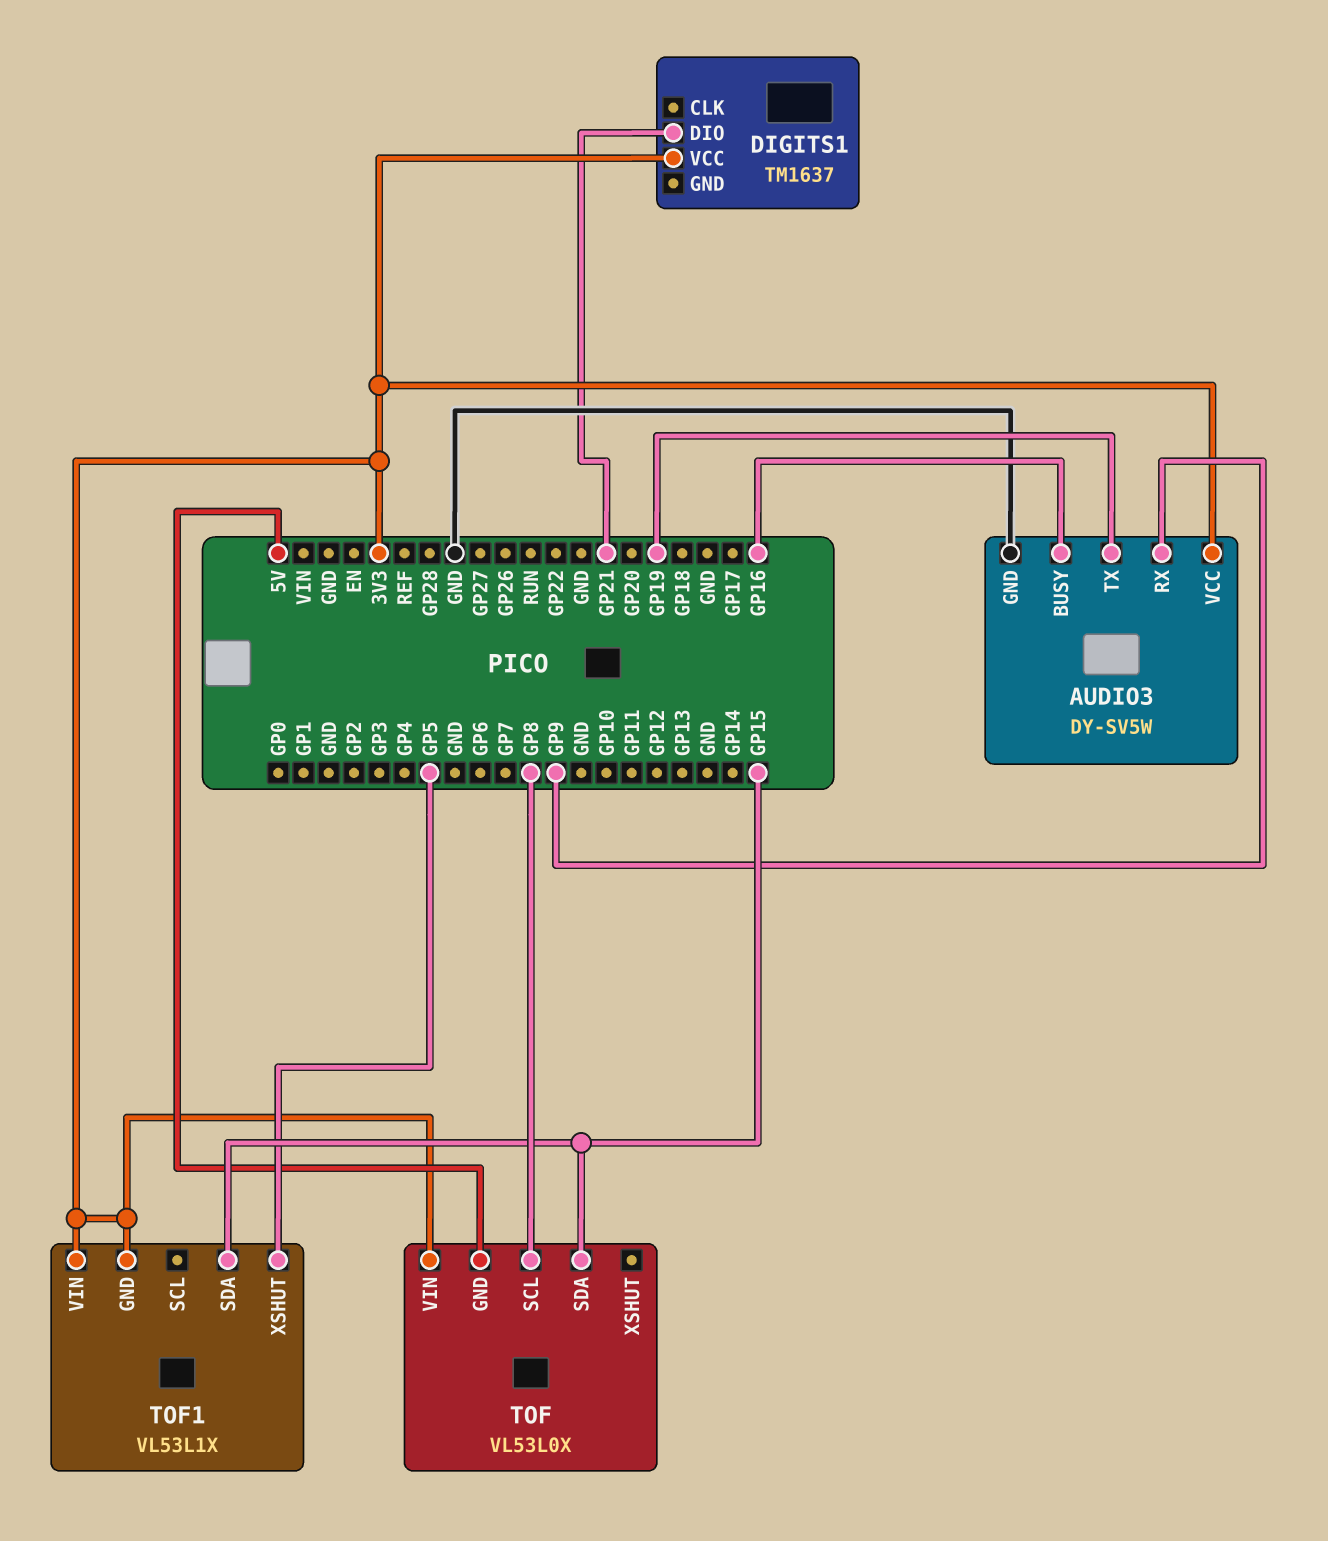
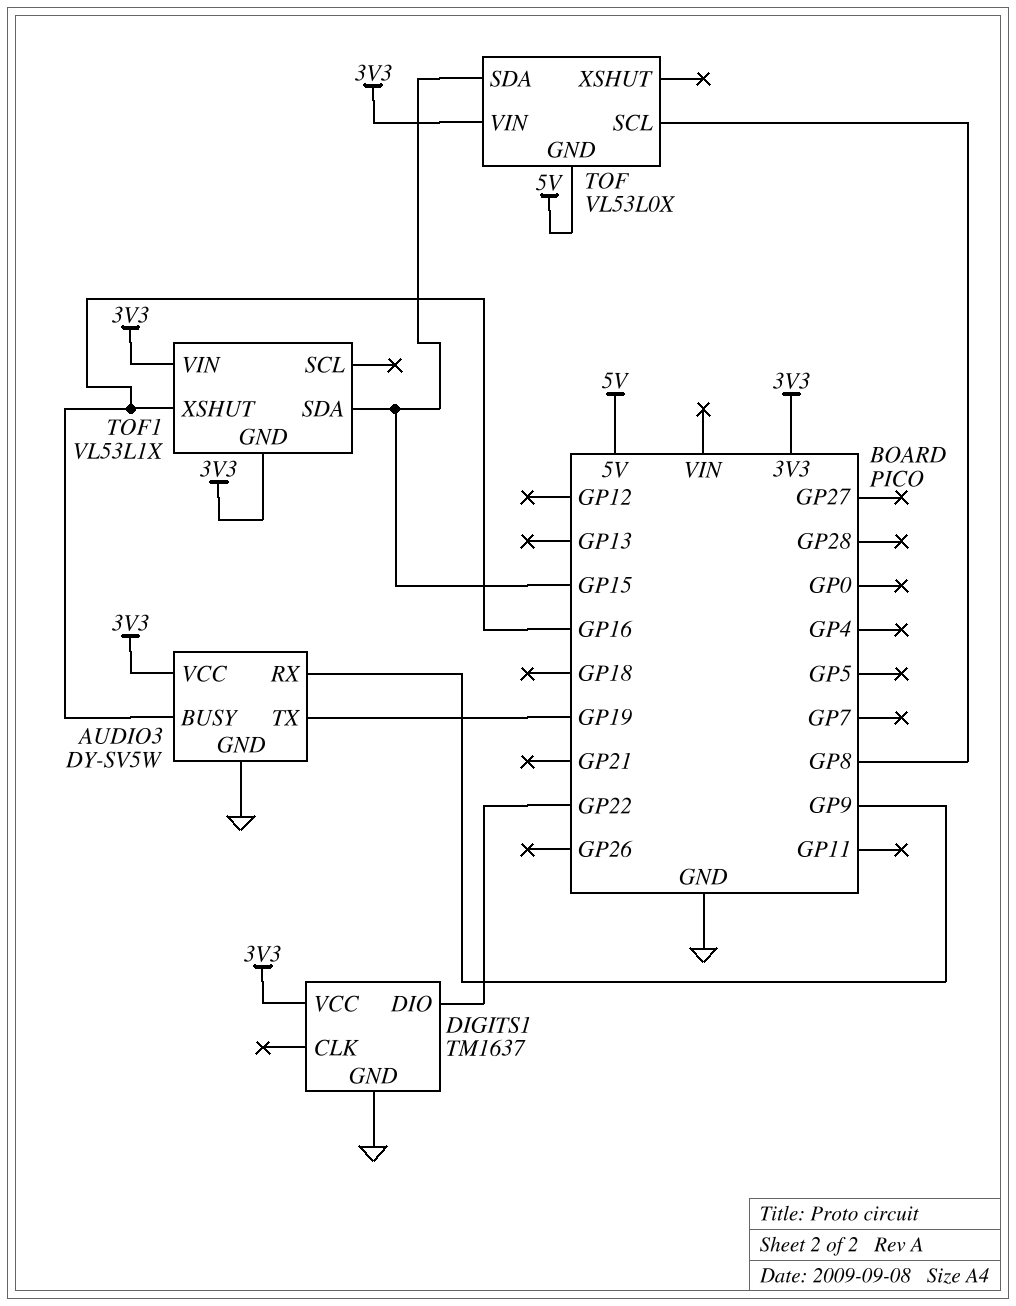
DIGITS1 pin DIO: GP21 -> GP22
DIGITS1 pin GND: none -> GND
TOF1 pin XSHUT: GP5 -> GP16

